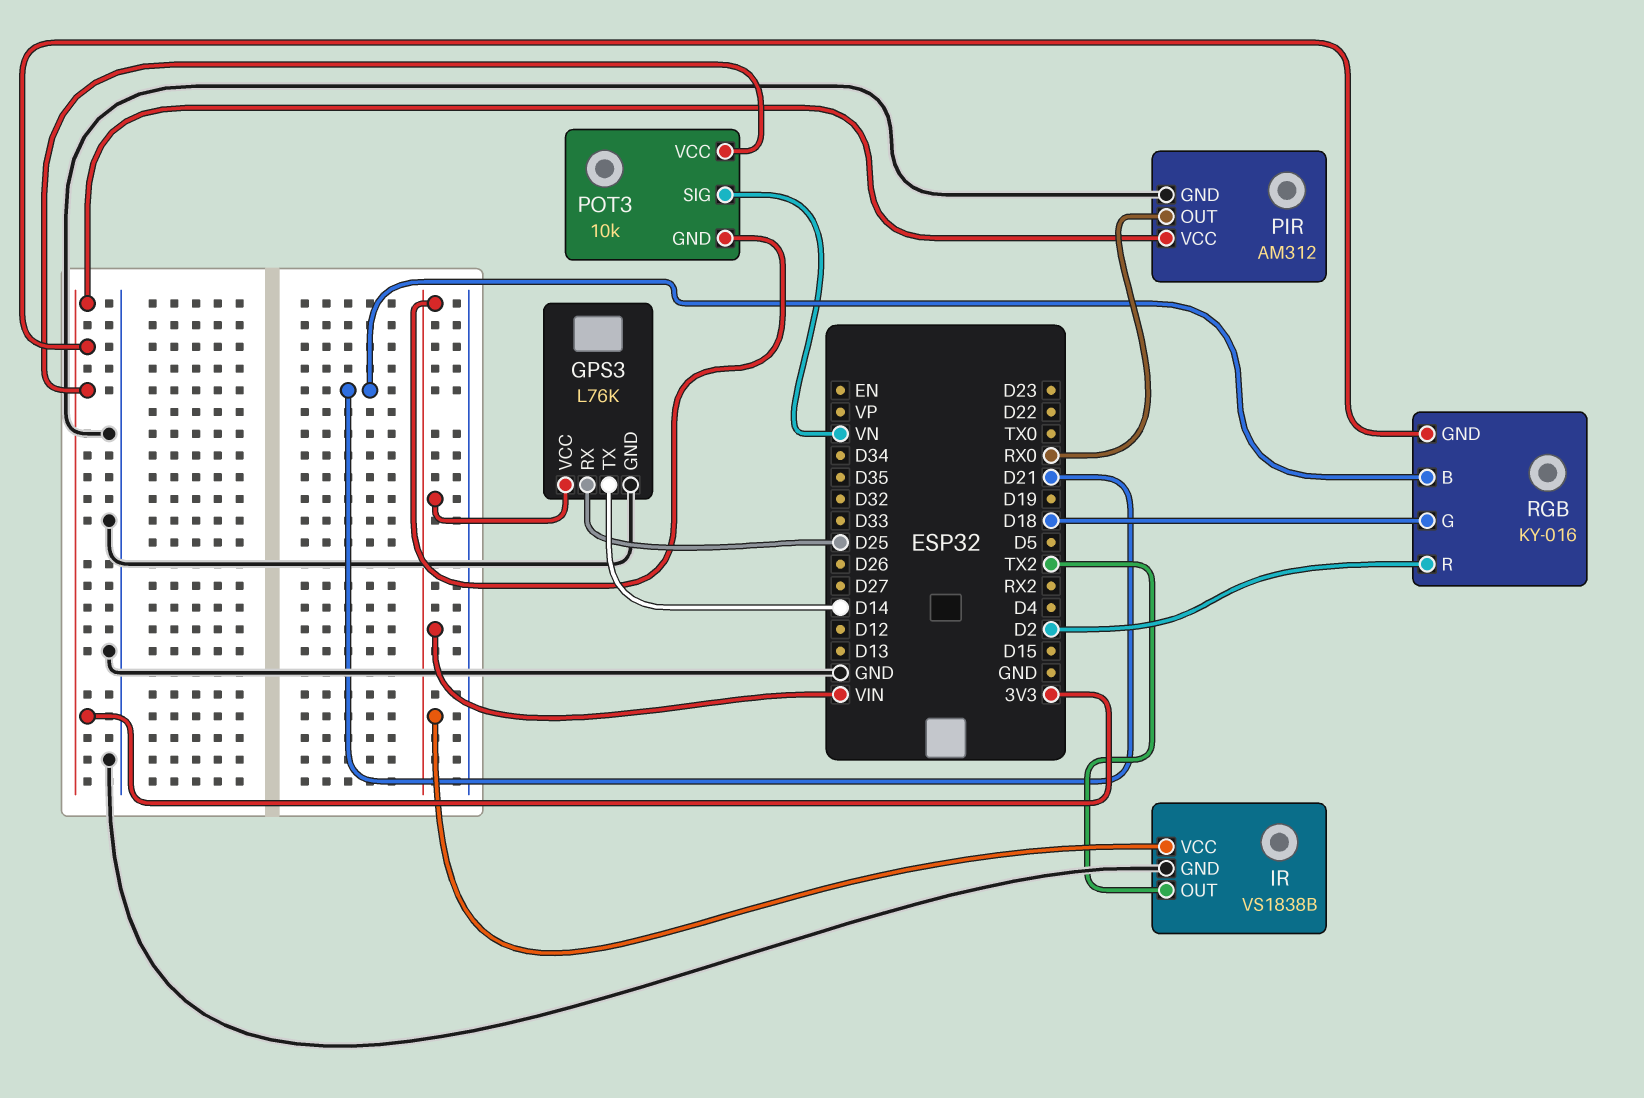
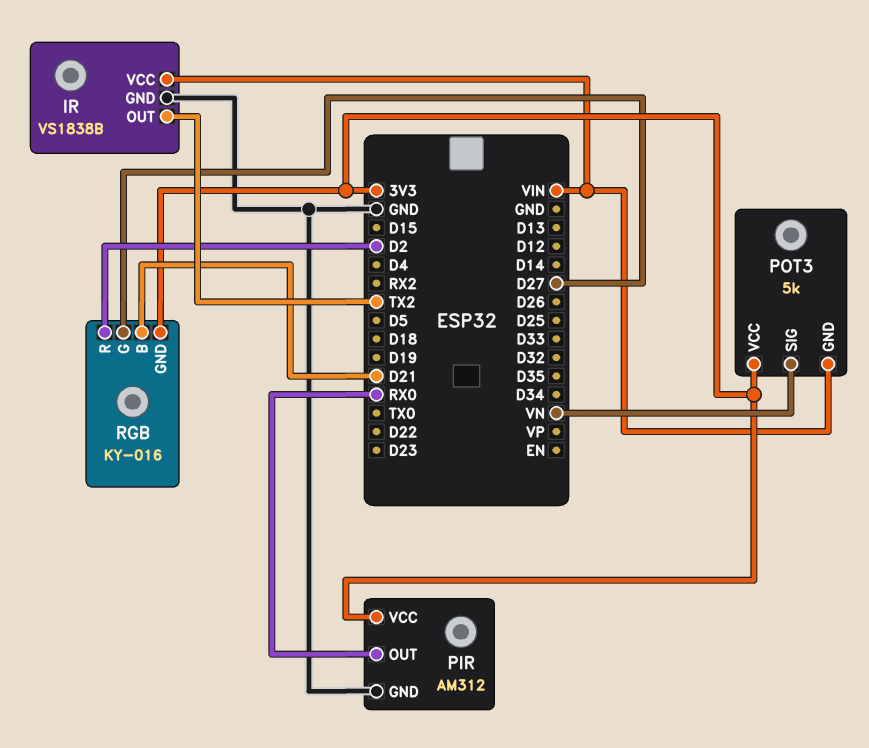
GPS3: L76K -> none
GPS3 pin GND: GND -> none
GPS3 pin RX: D25 -> none
GPS3 pin TX: D14 -> none
GPS3 pin VCC: VIN -> none
POT3: 10k -> 5k
RGB pin G: D18 -> D27

